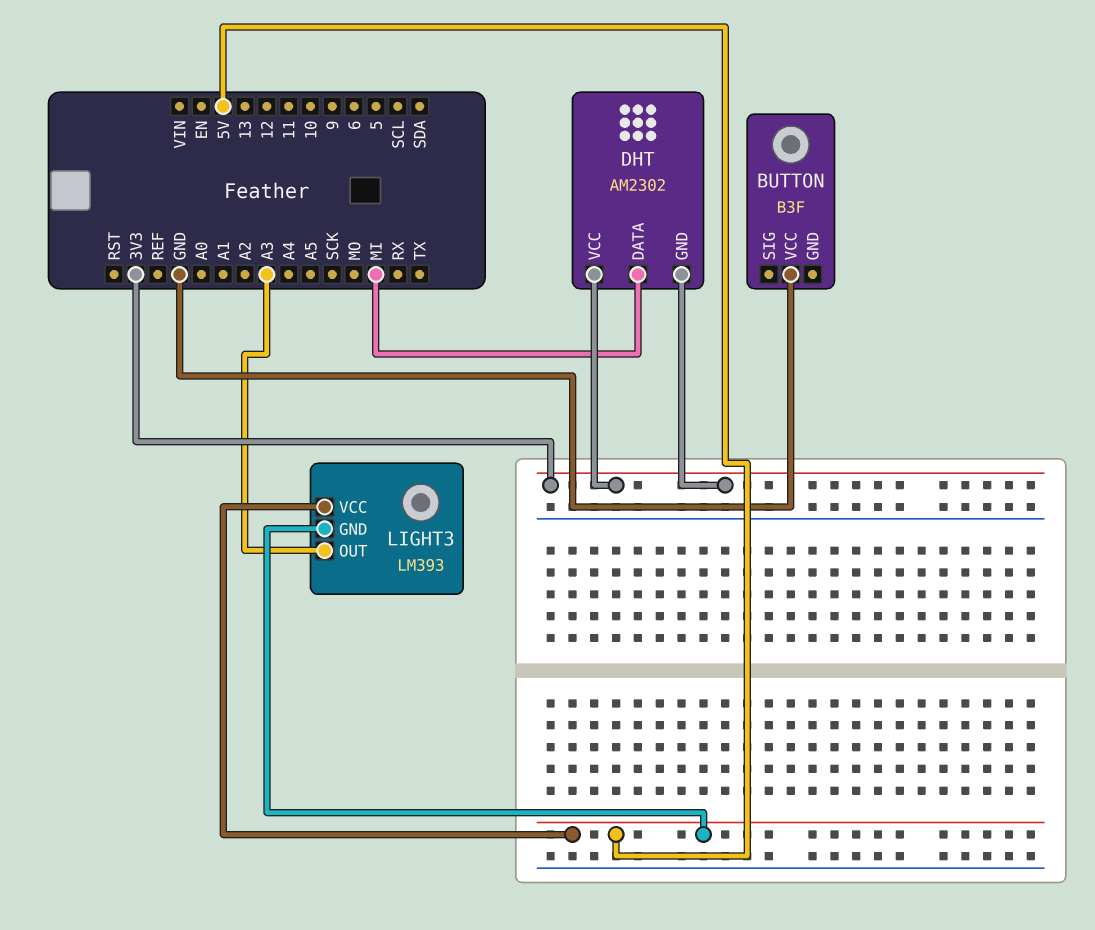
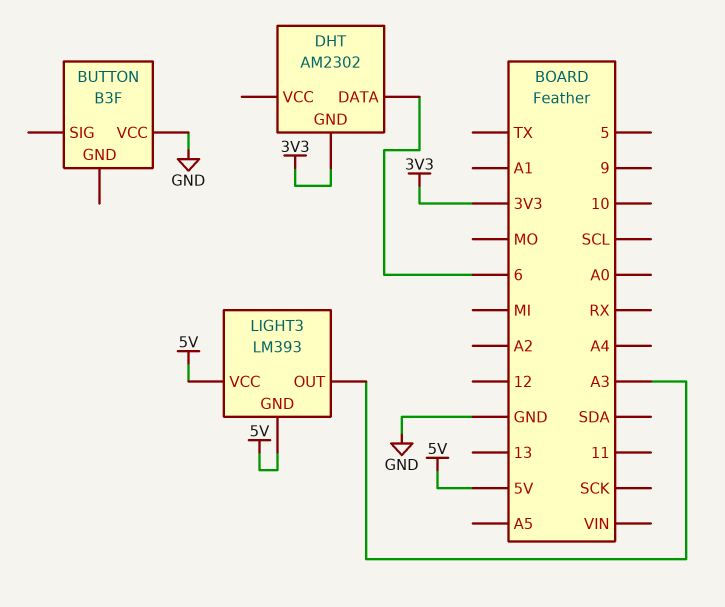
DHT pin DATA: MI -> 6
DHT pin VCC: 3V3 -> none

